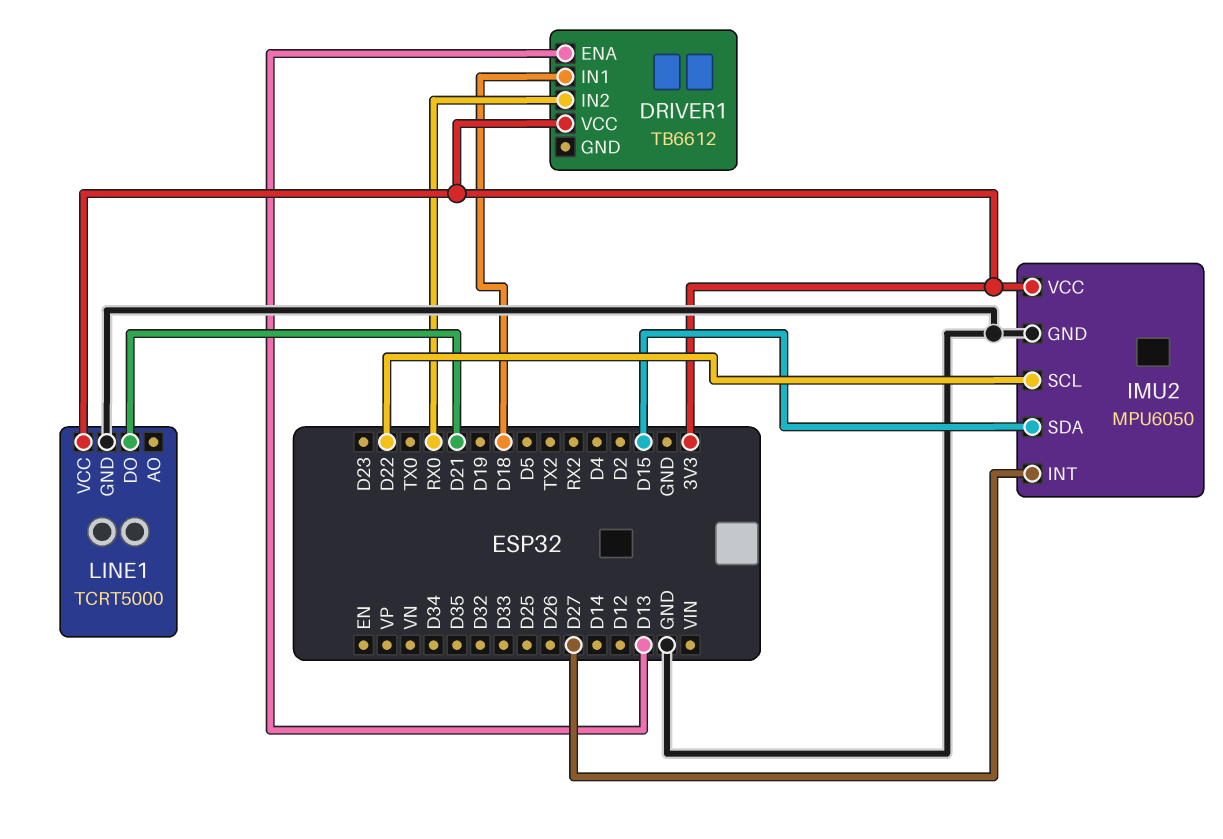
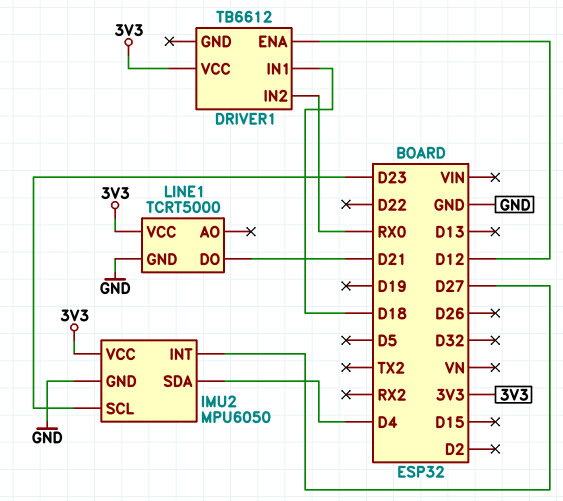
DRIVER1 pin ENA: D13 -> D12
IMU2 pin SCL: D22 -> D23
IMU2 pin SDA: D15 -> D4

